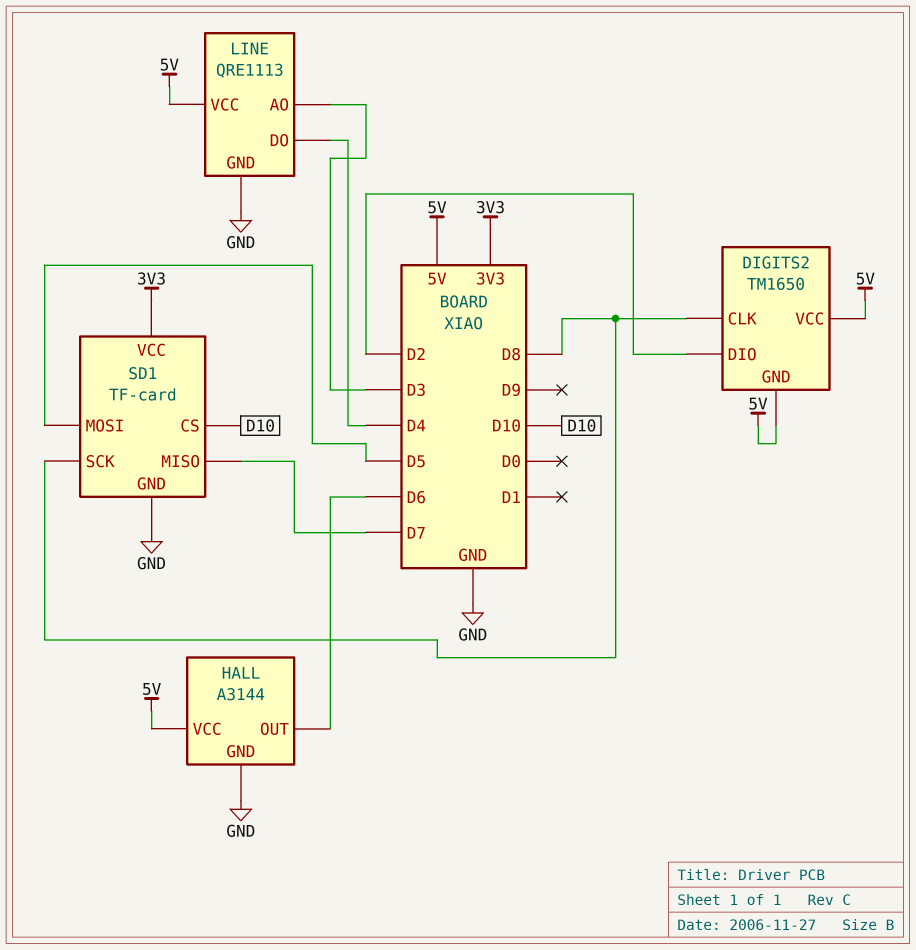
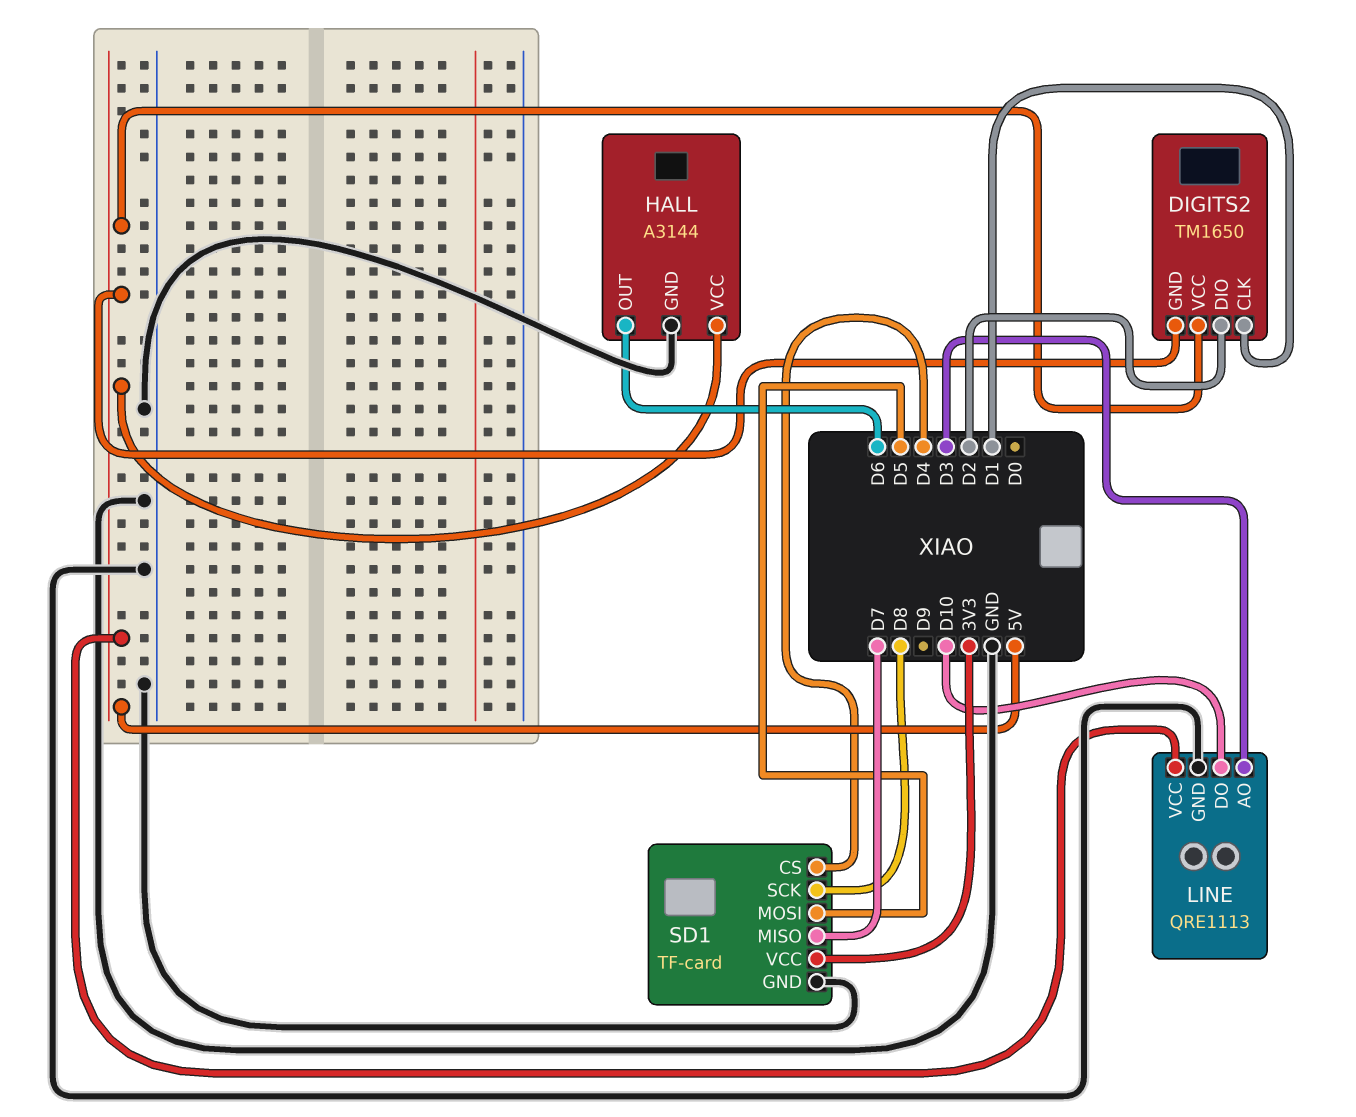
DIGITS2 pin CLK: D8 -> D1
LINE pin DO: D4 -> D10
SD1 pin CS: D10 -> D4

